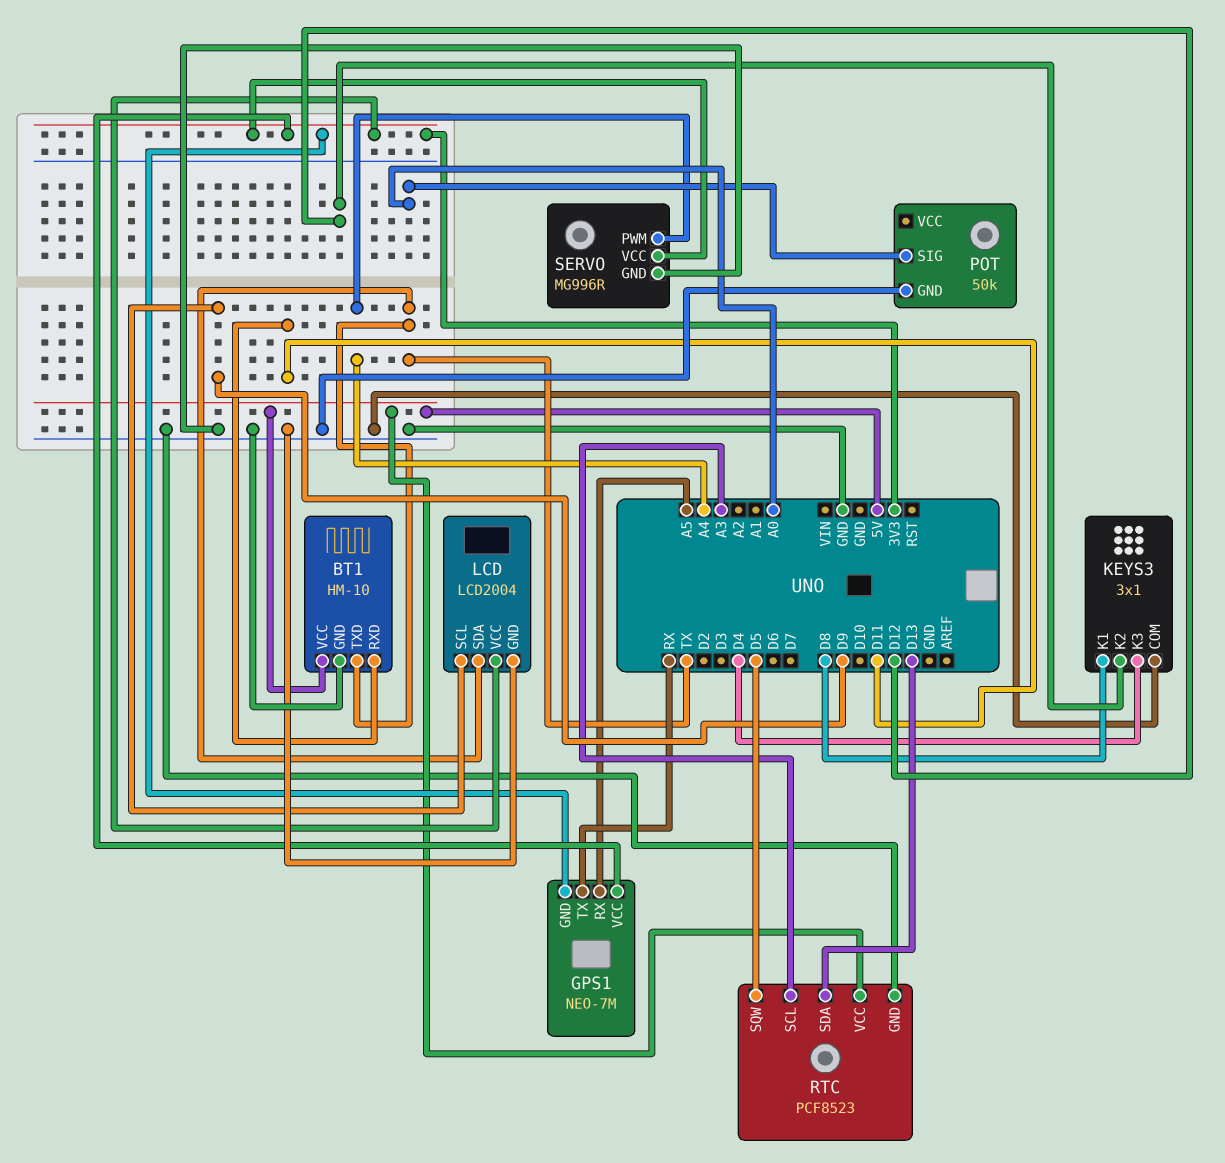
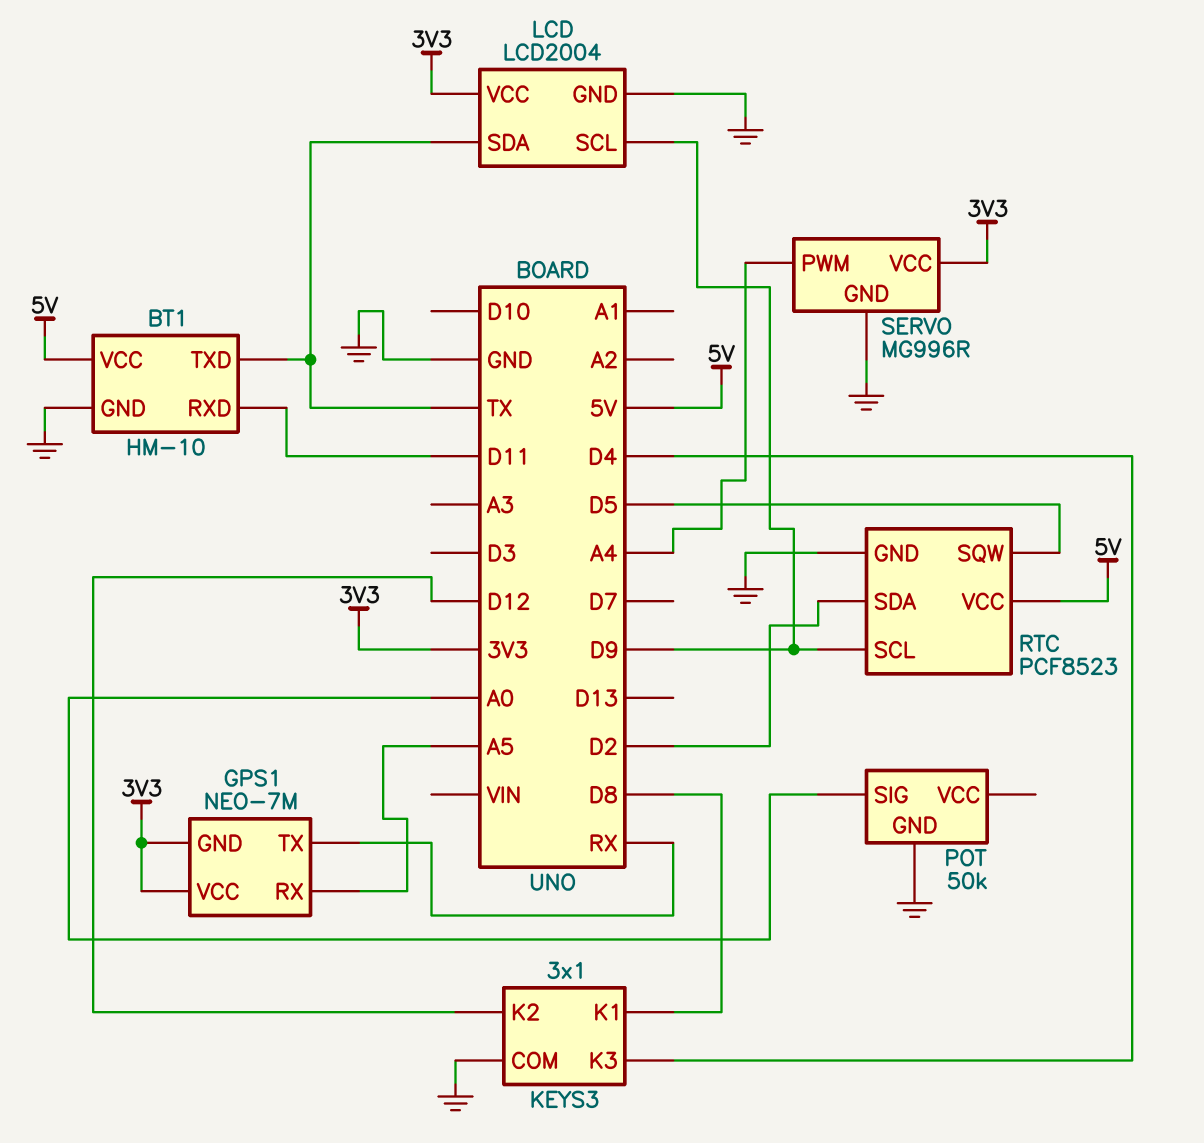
RTC pin SCL: A3 -> D9
RTC pin SDA: D13 -> D2

